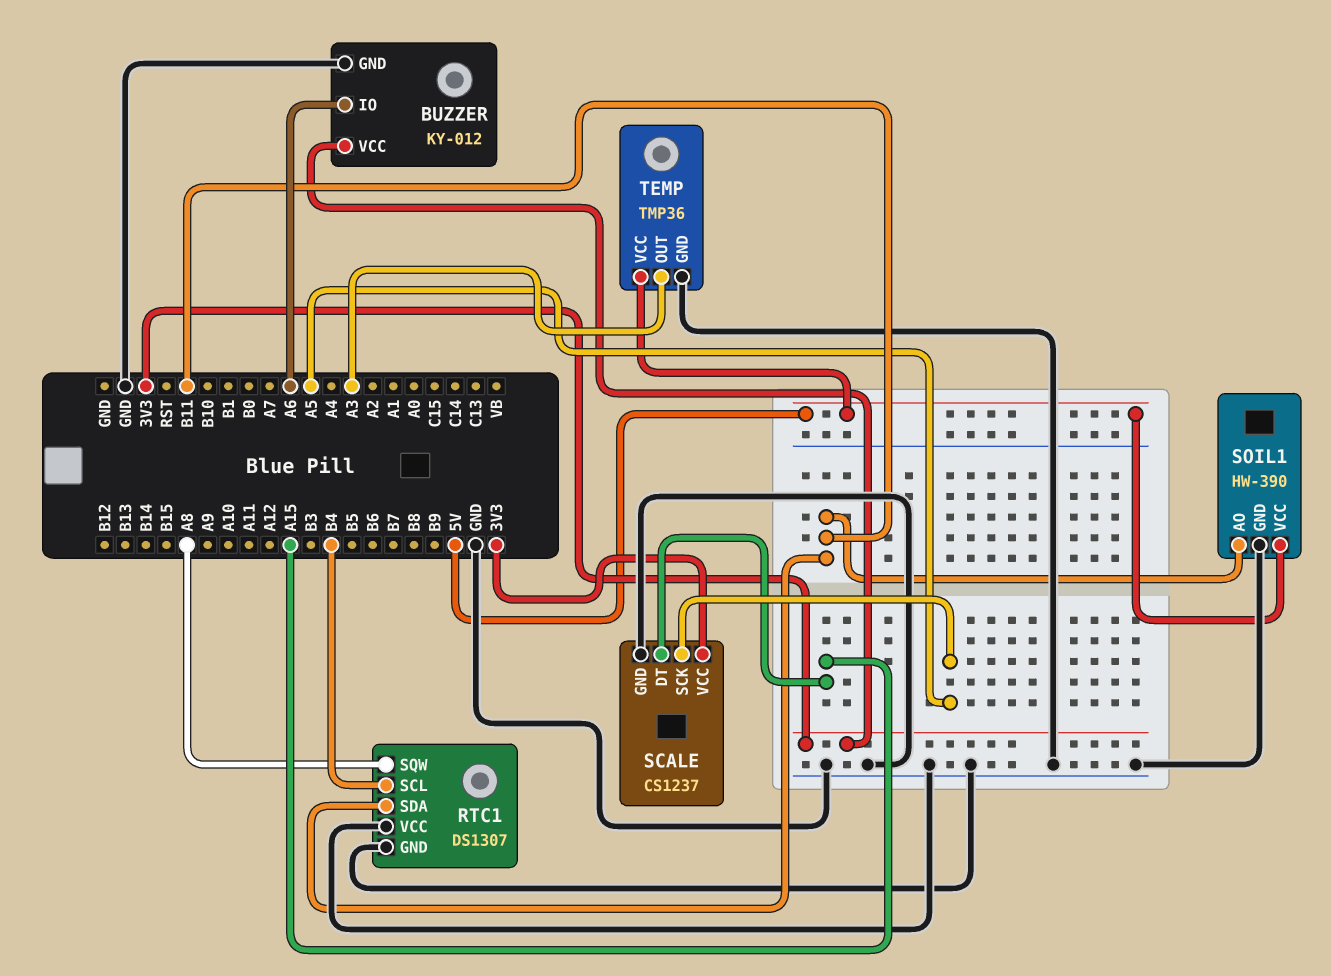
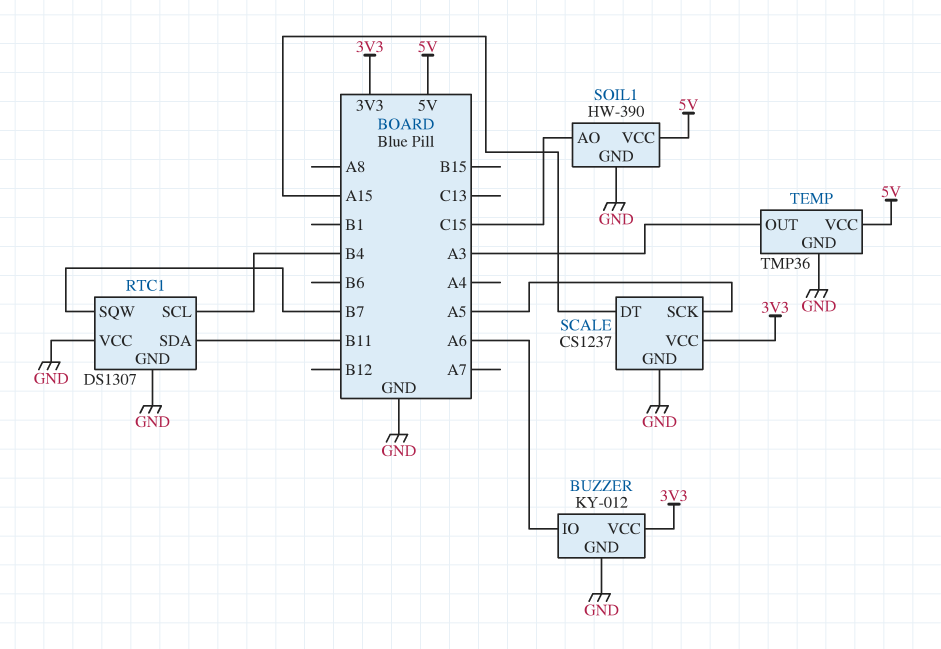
RTC1 pin SQW: A8 -> B7
SOIL1 pin AO: B11 -> C15

